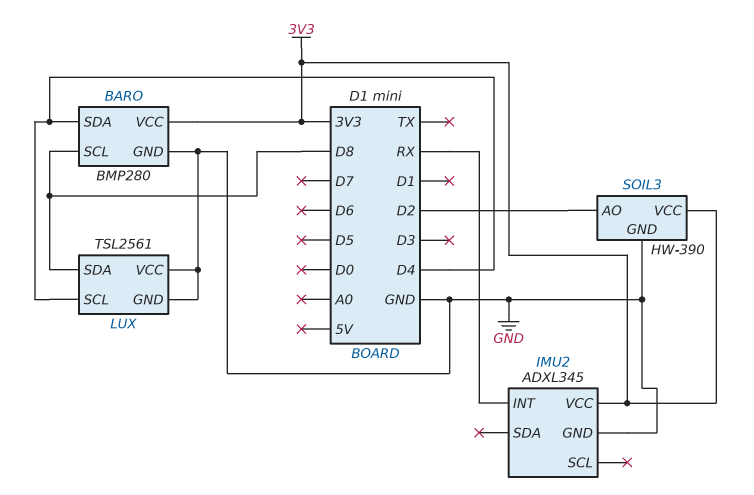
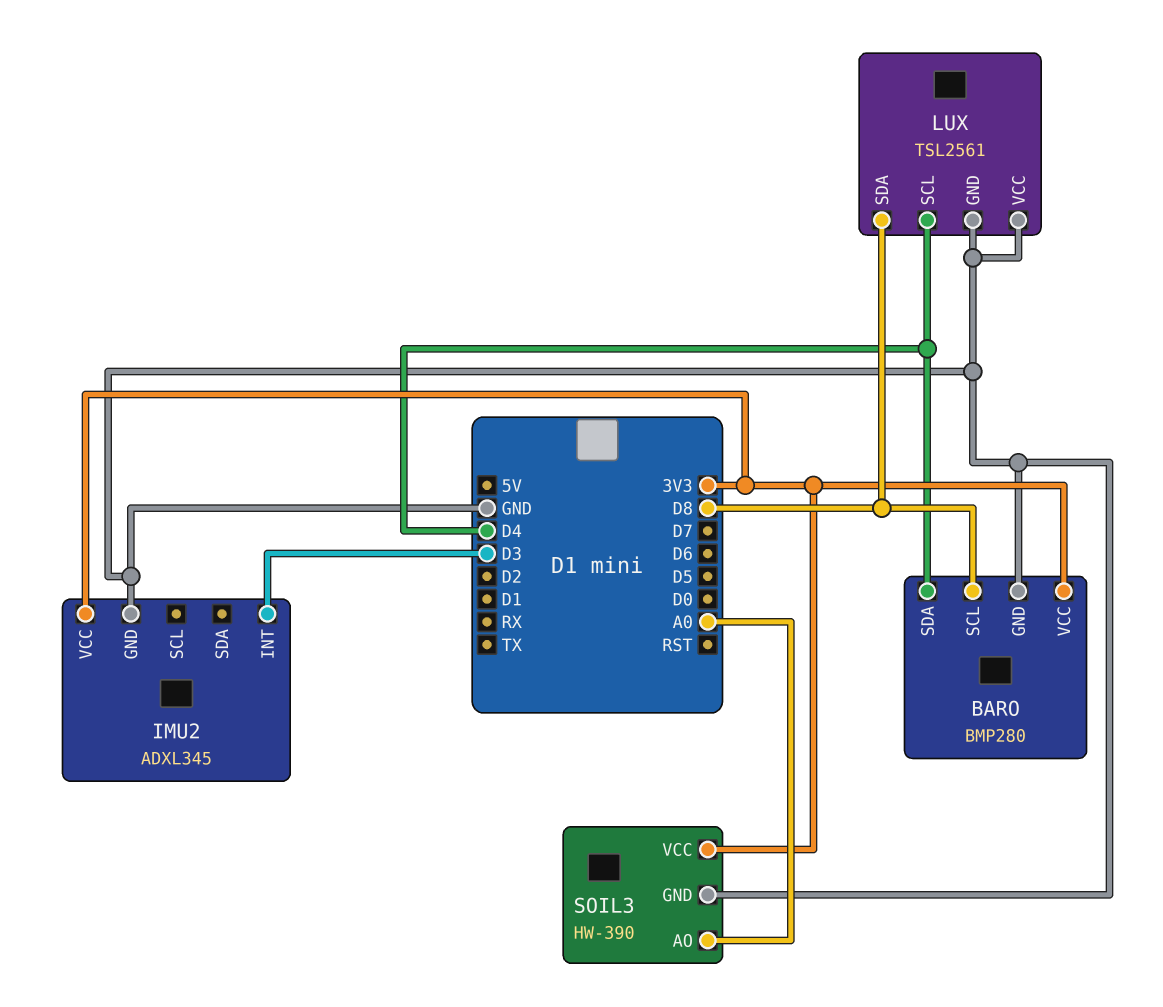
IMU2 pin INT: RX -> D3
SOIL3 pin AO: D2 -> A0

